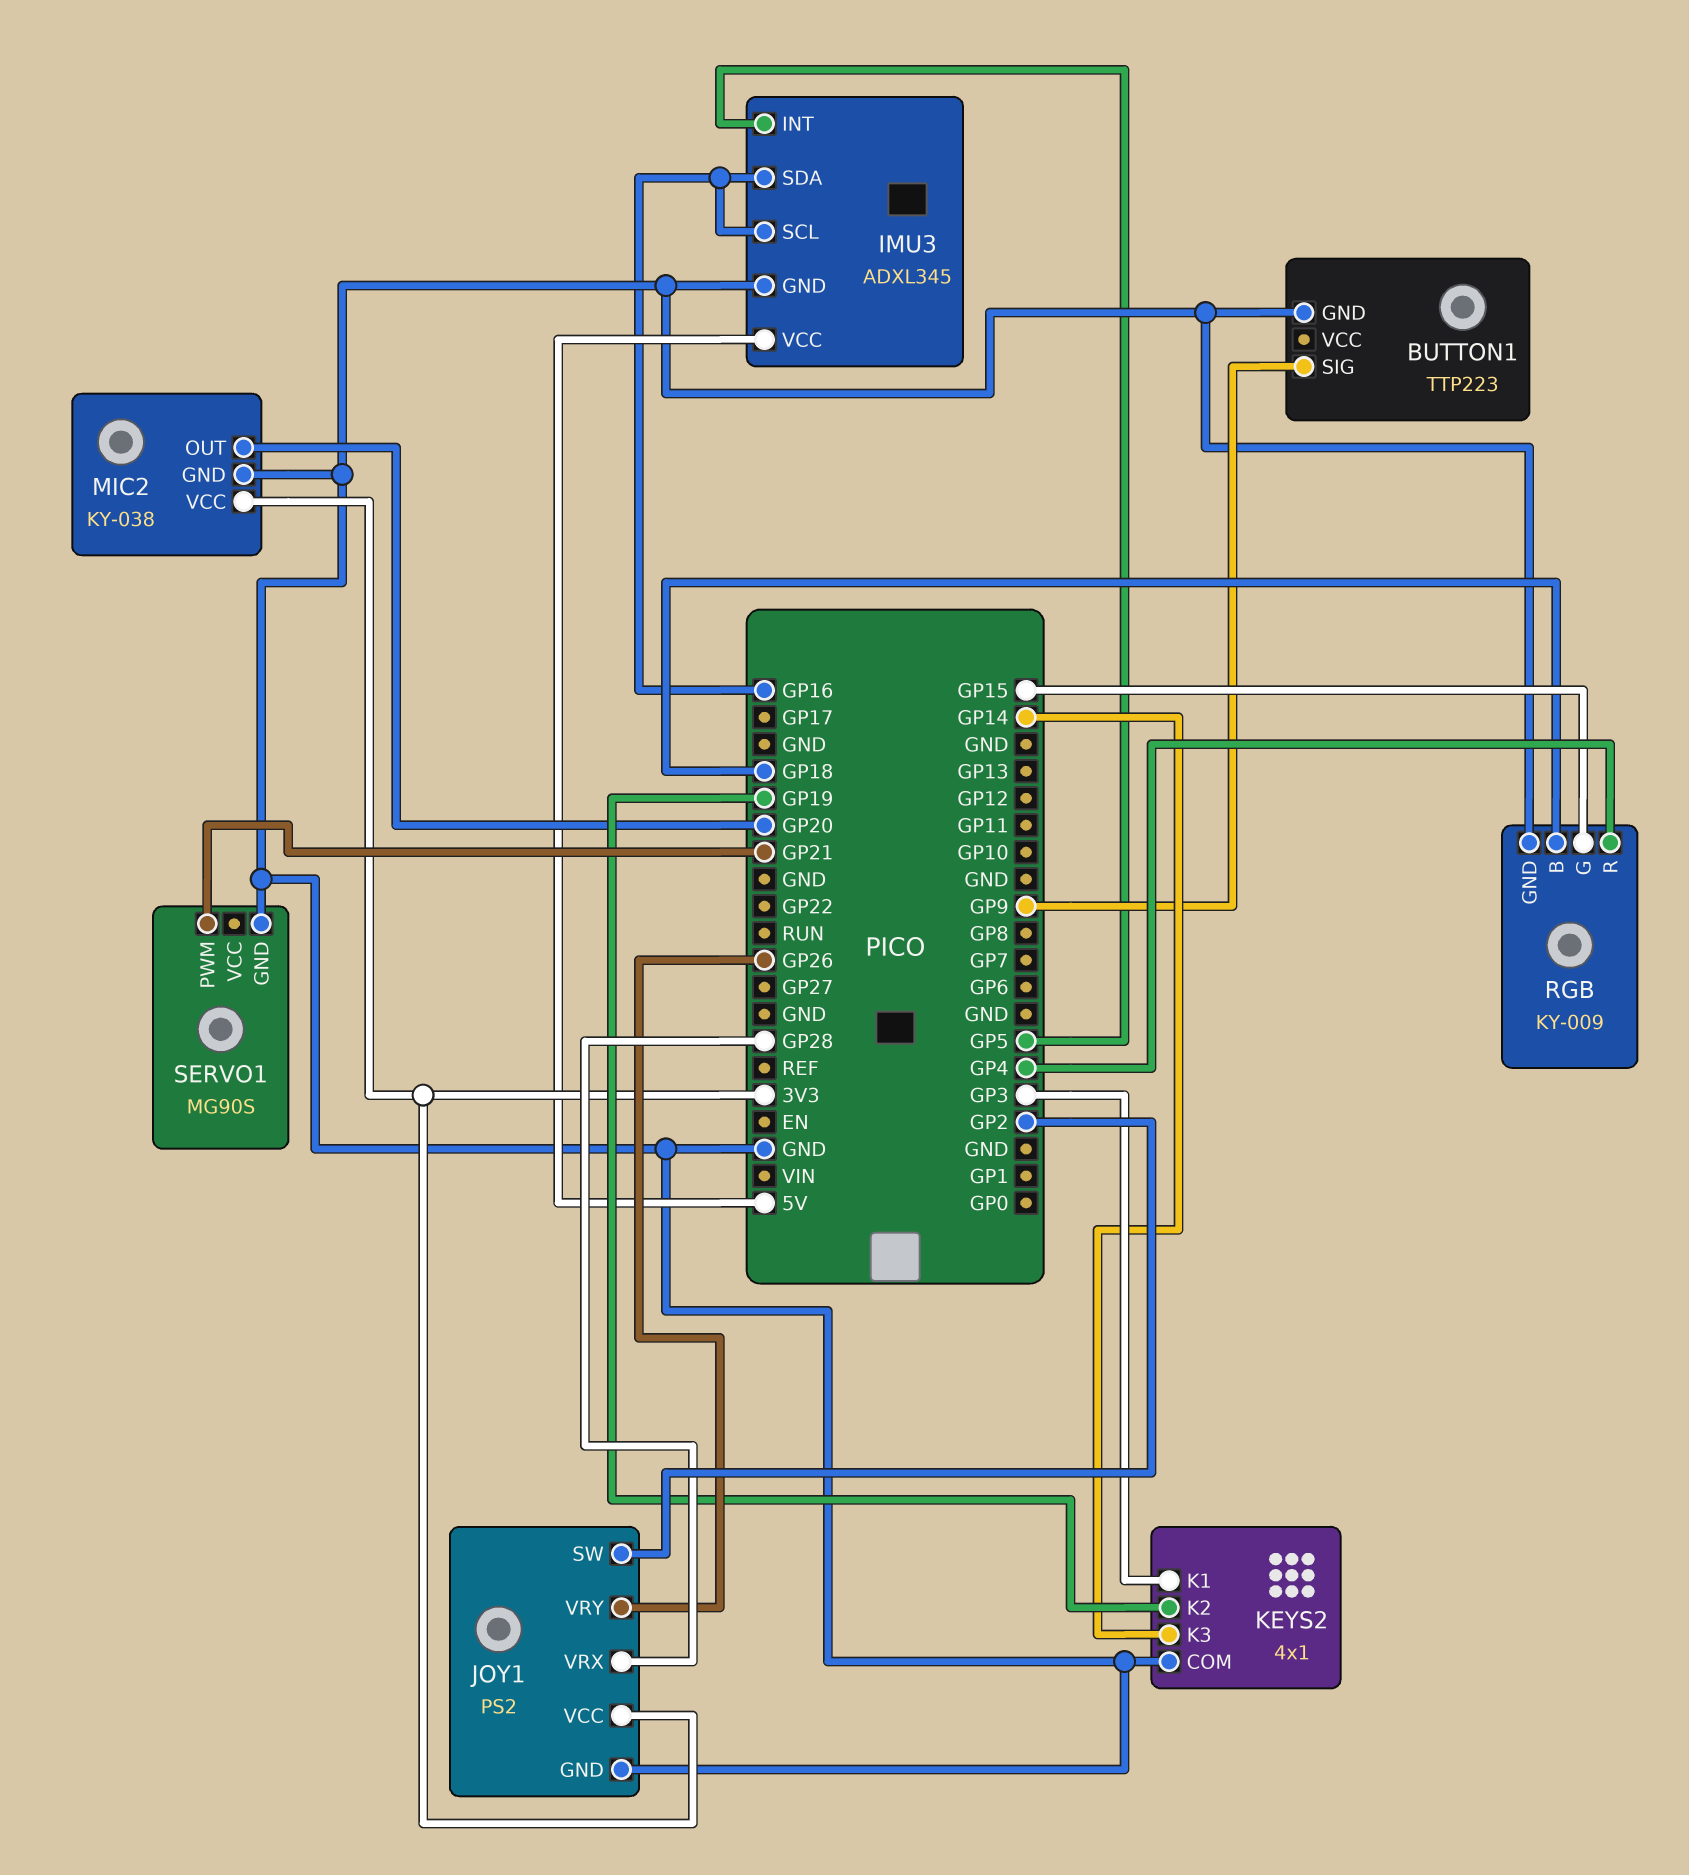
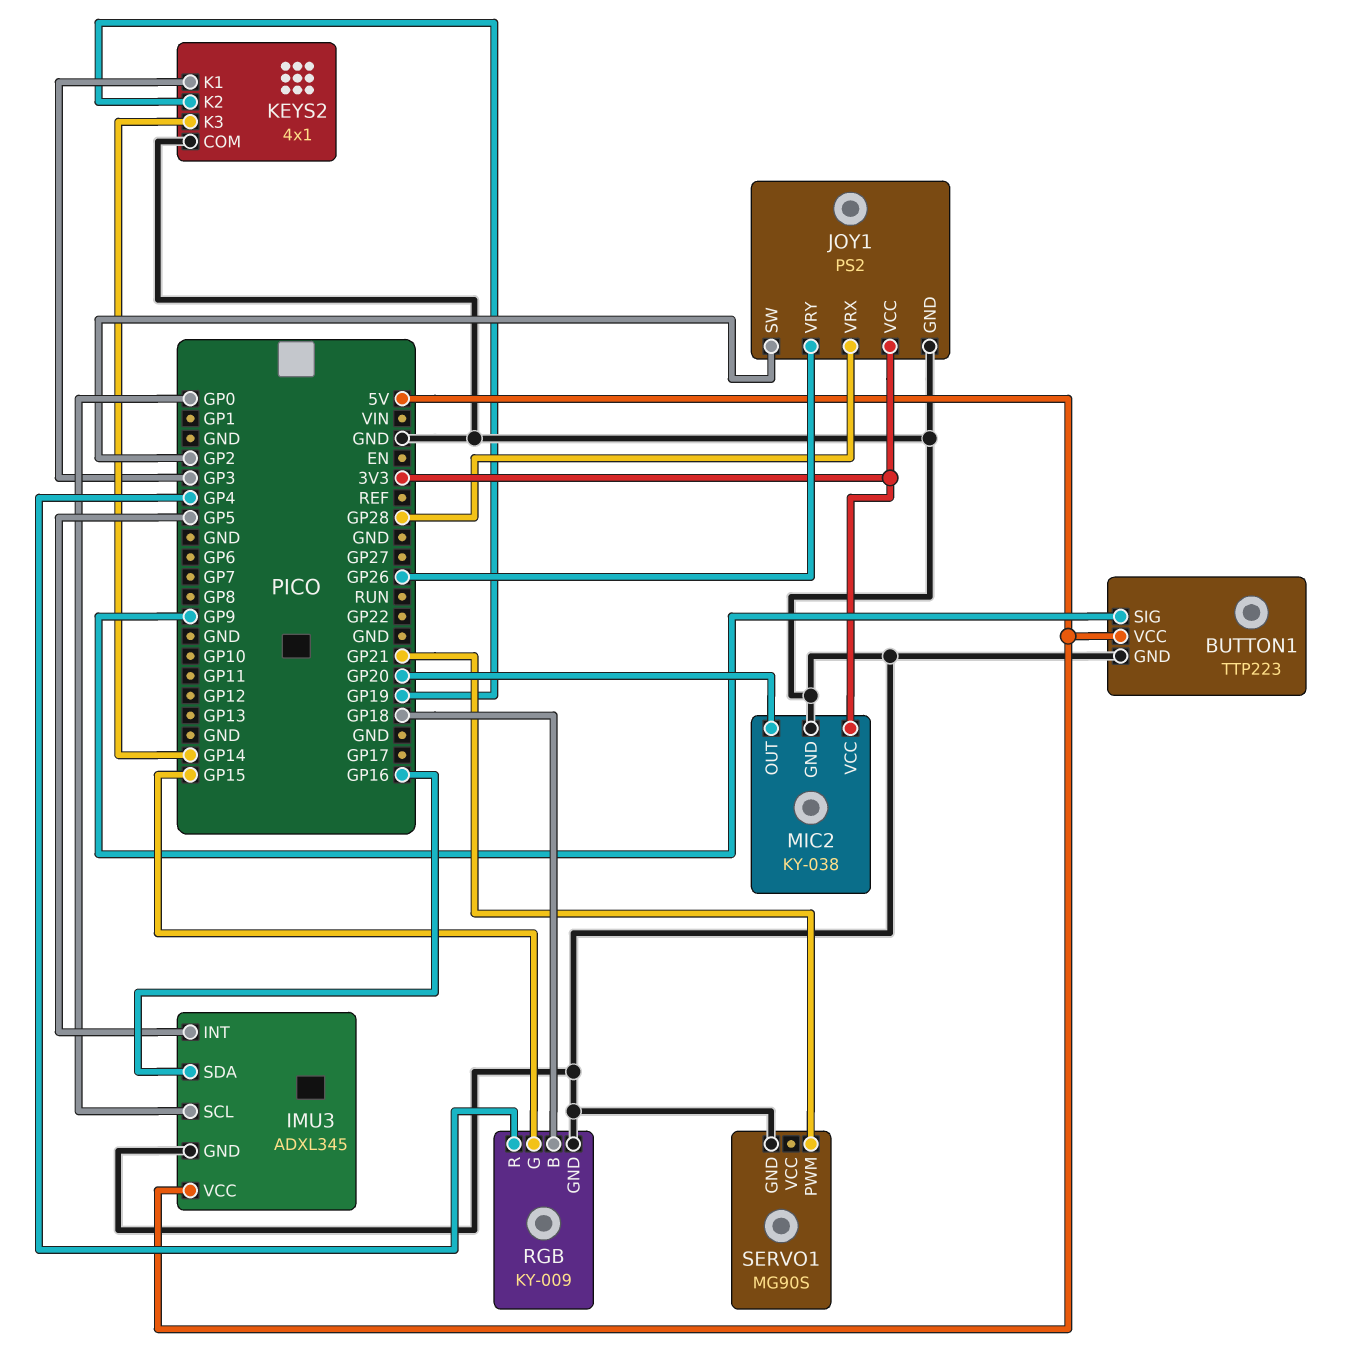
BUTTON1 pin VCC: none -> 5V
IMU3 pin SCL: GP16 -> GP0

